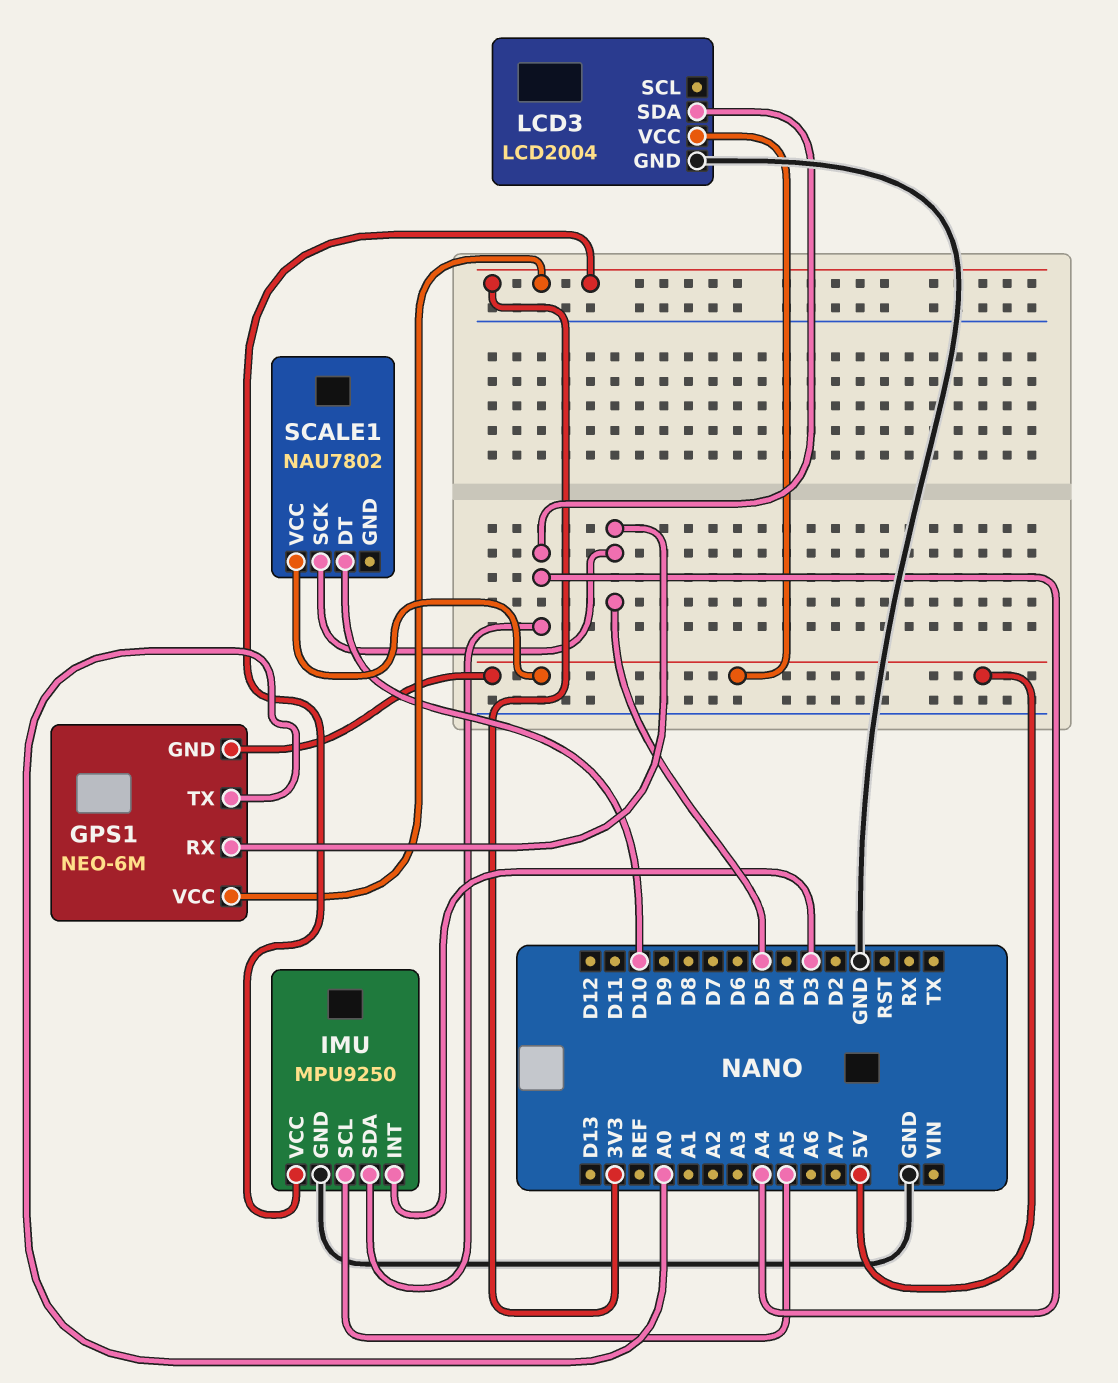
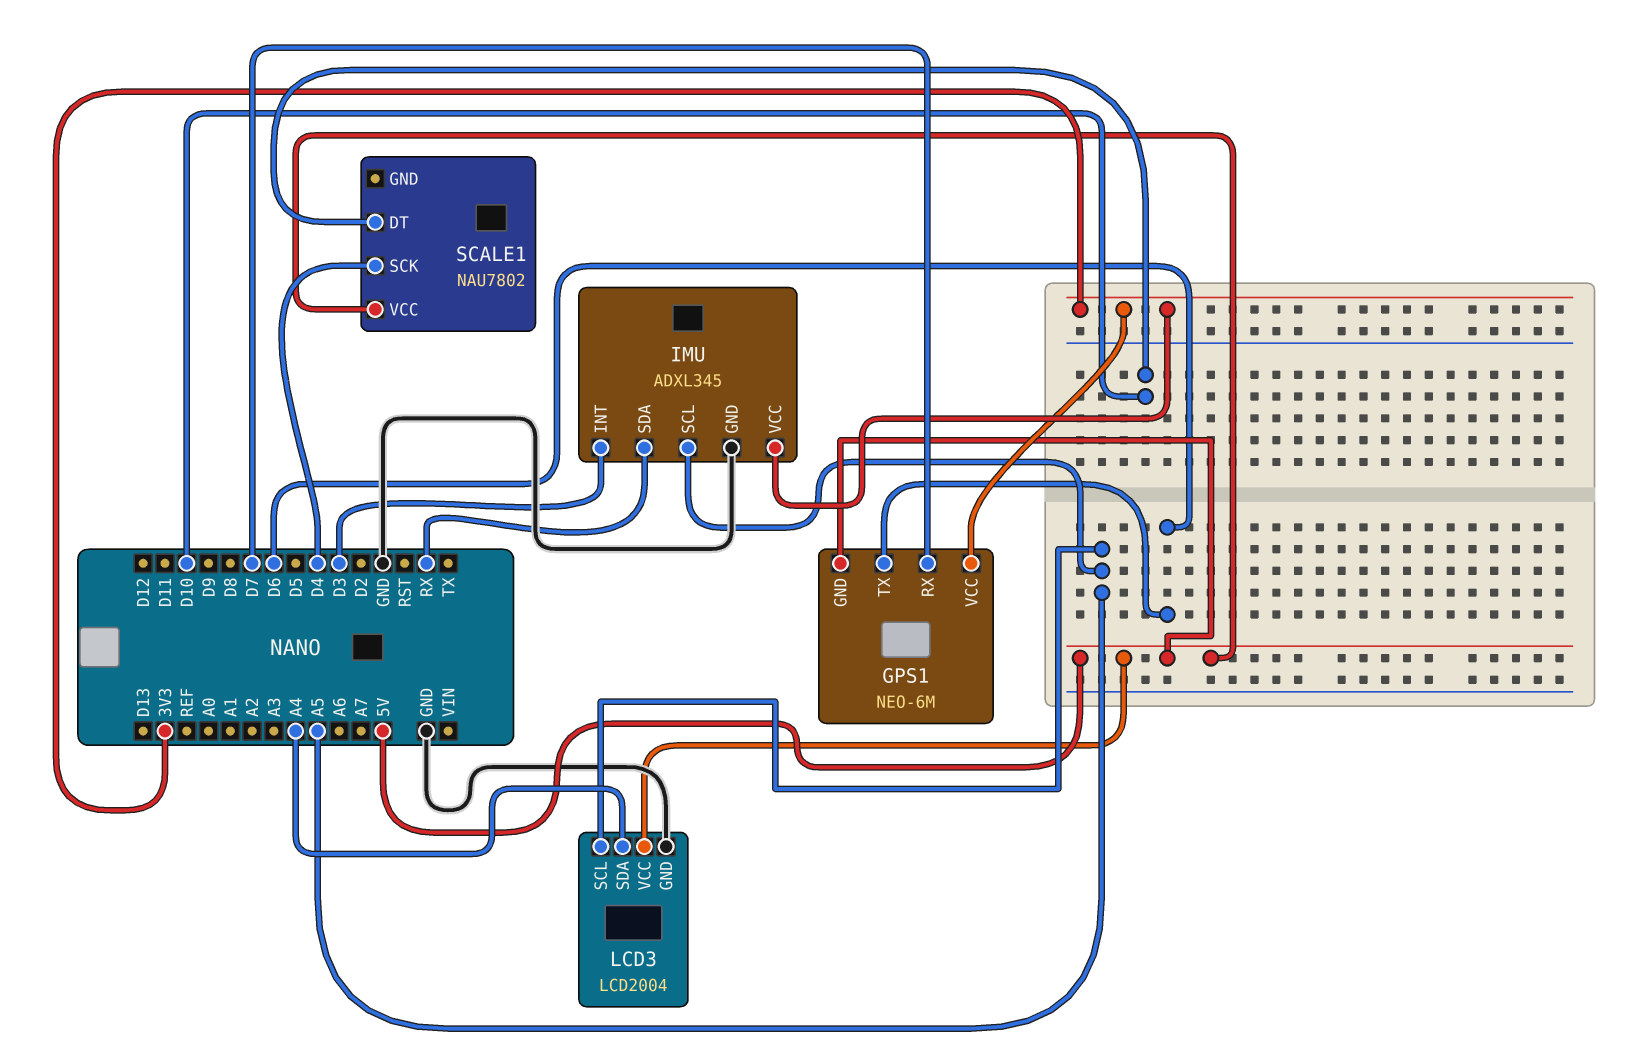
GPS1 pin RX: D5 -> D7
GPS1 pin TX: A0 -> D6
IMU: MPU9250 -> ADXL345
IMU pin SDA: A4 -> RX
LCD3 pin SCL: none -> A5
SCALE1 pin SCK: D5 -> D4

